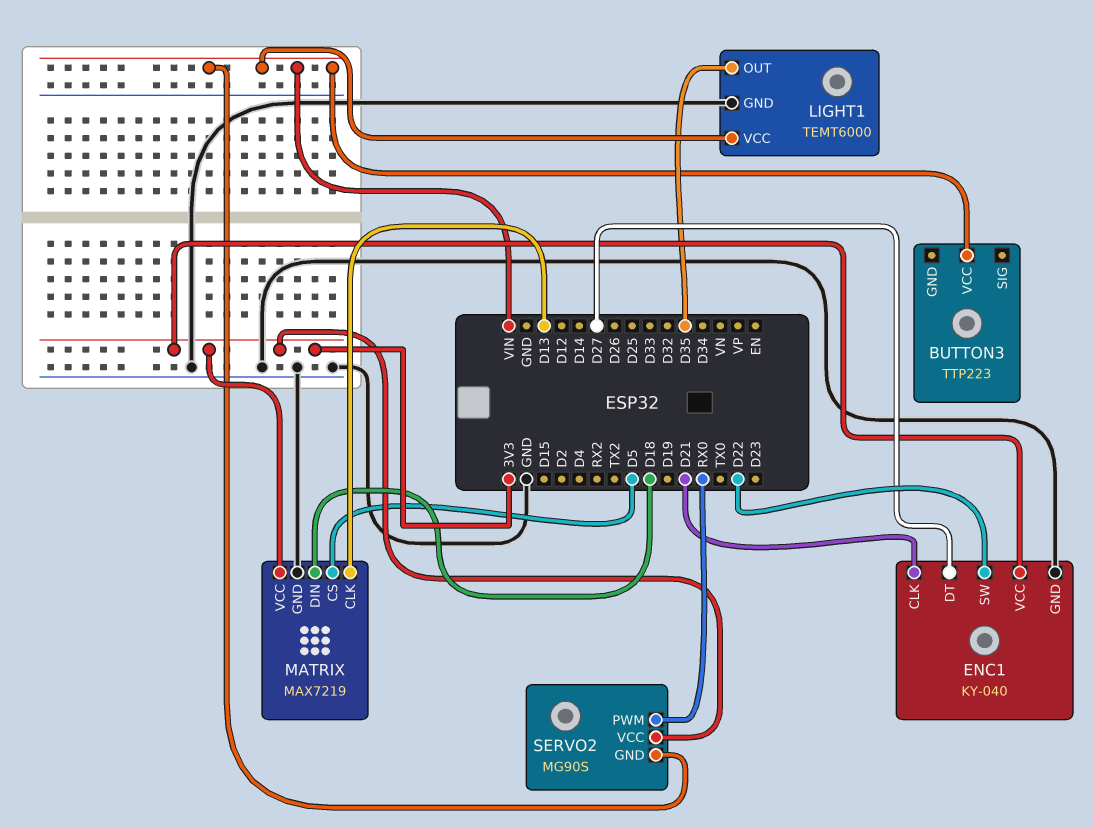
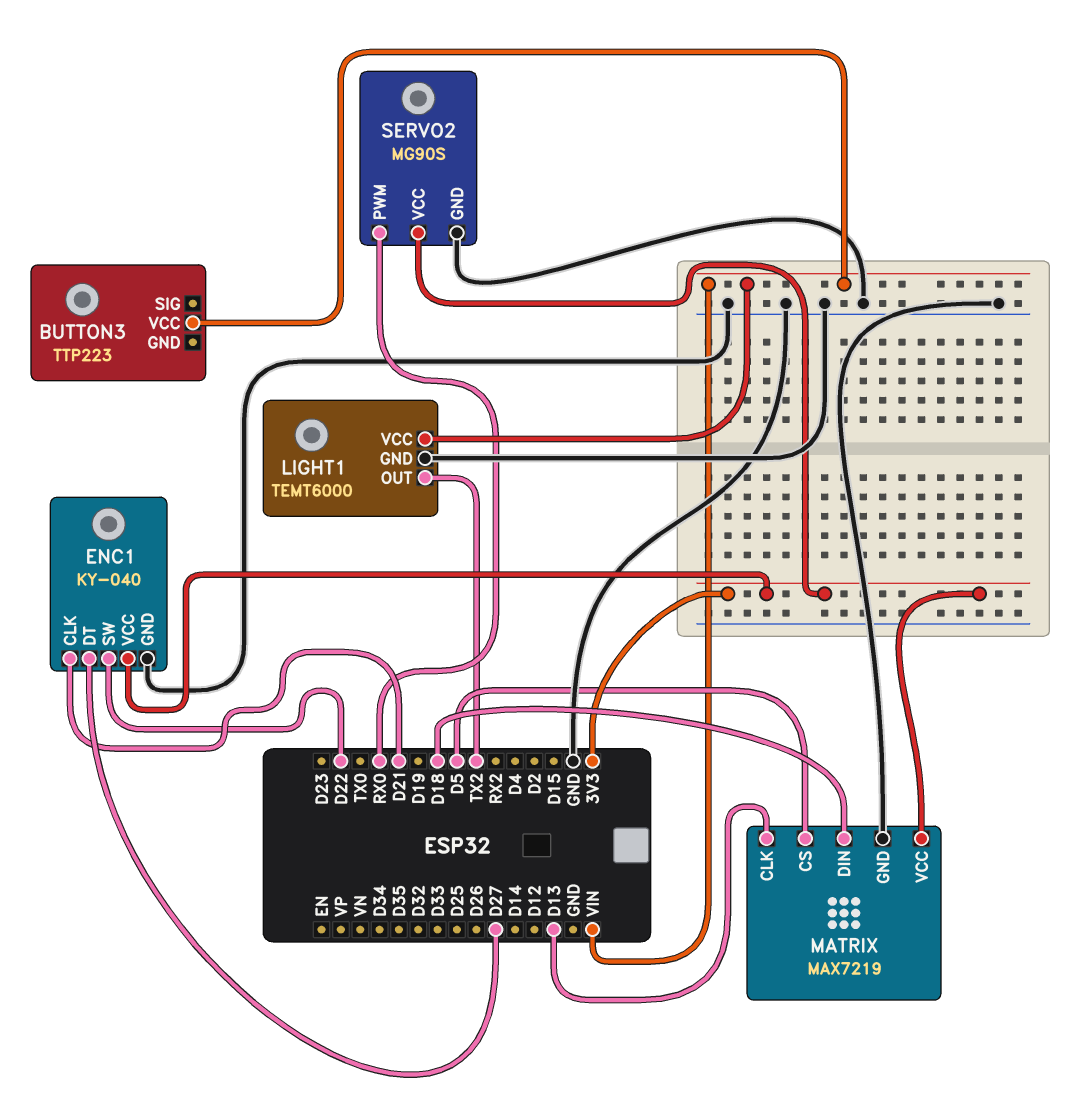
LIGHT1 pin OUT: D35 -> TX2
SERVO2 pin GND: VIN -> GND

